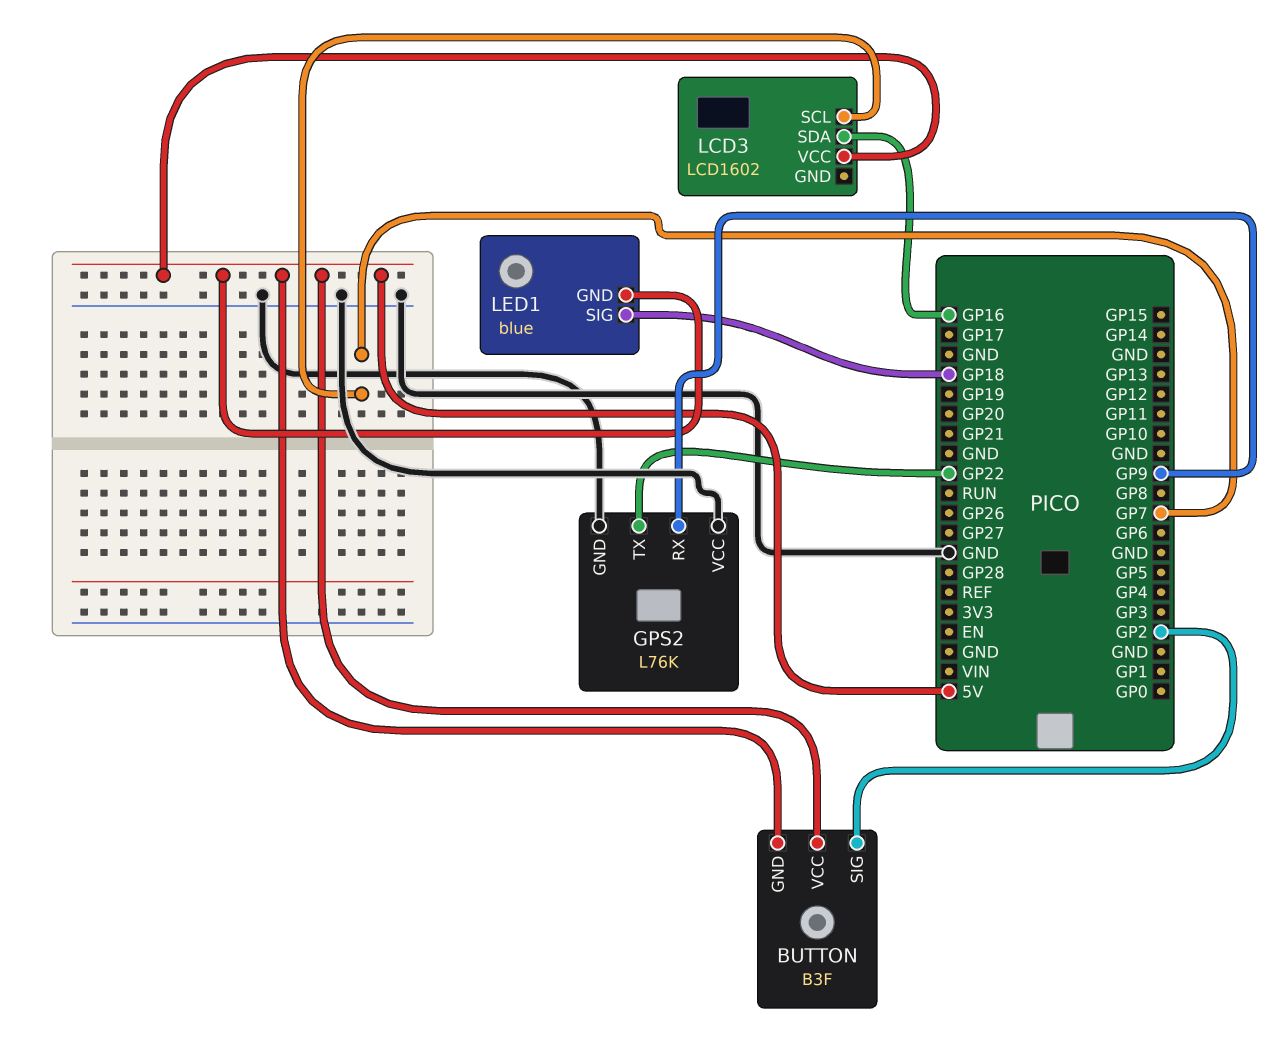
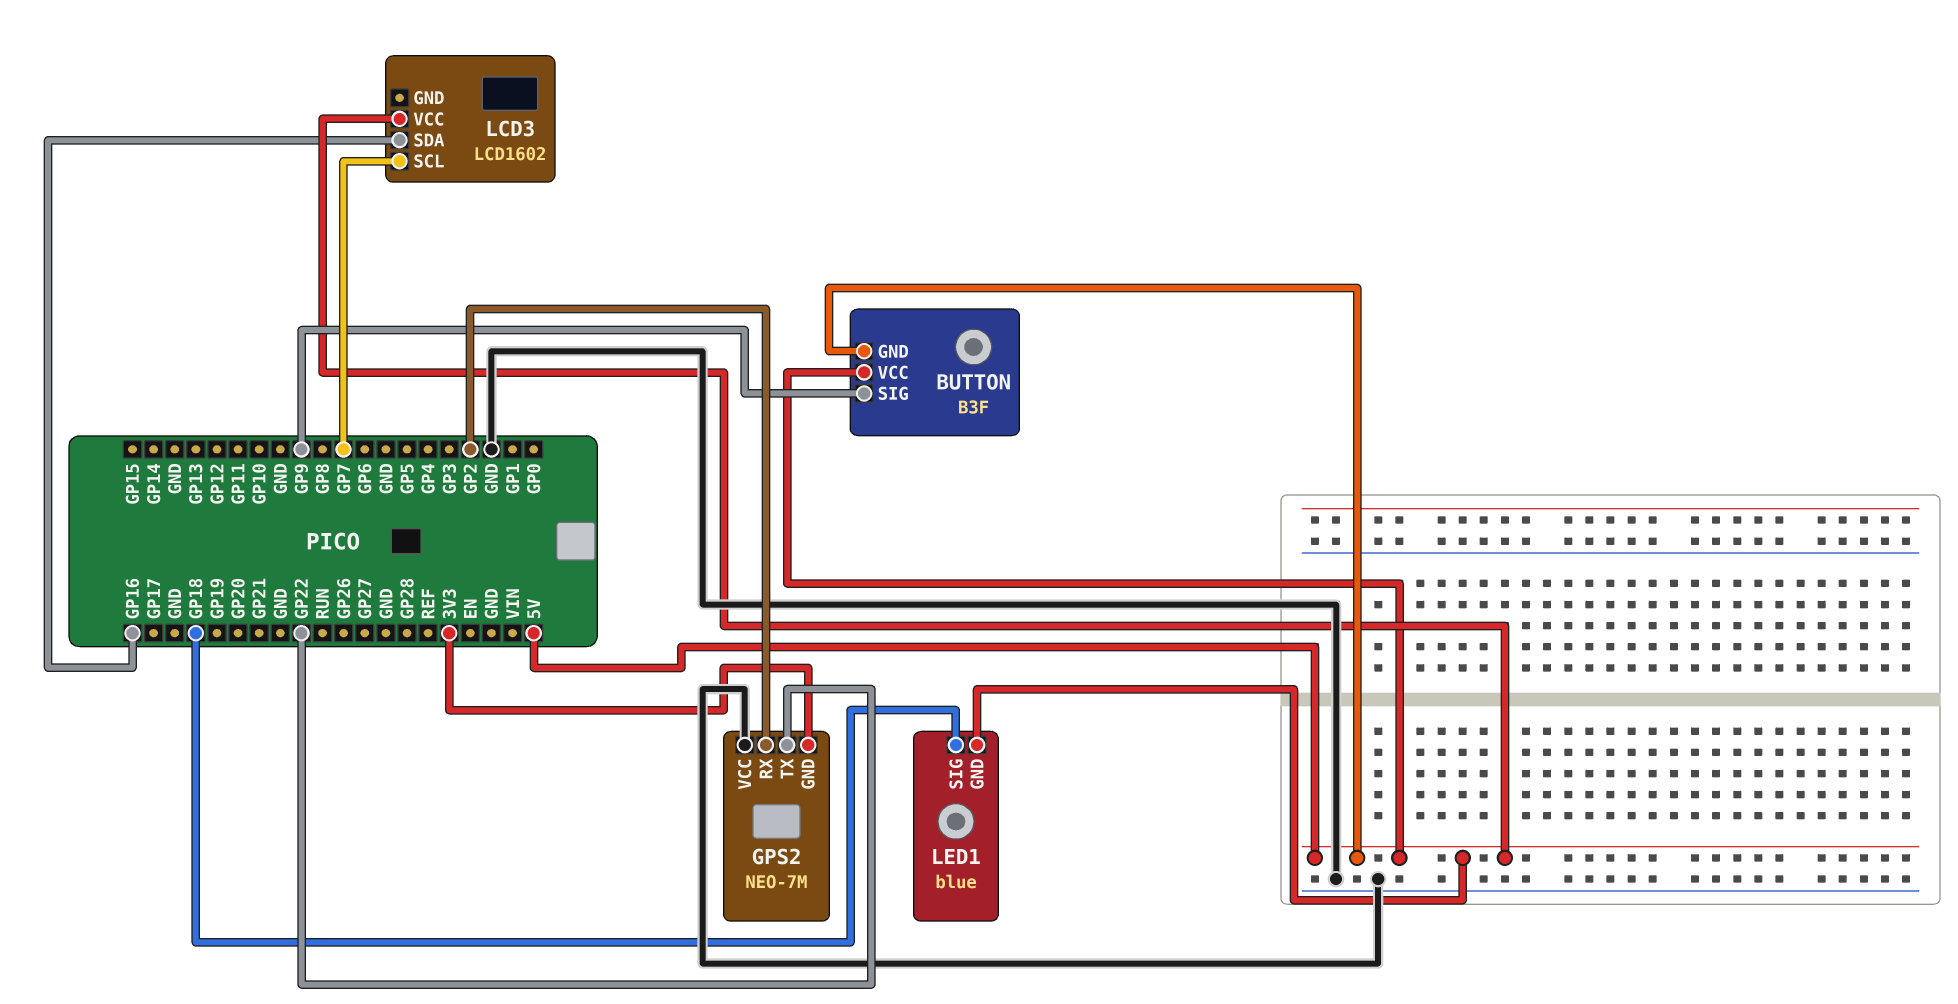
BUTTON pin SIG: GP2 -> GP9
GPS2: L76K -> NEO-7M
GPS2 pin GND: GND -> 3V3
GPS2 pin RX: GP9 -> GP2

